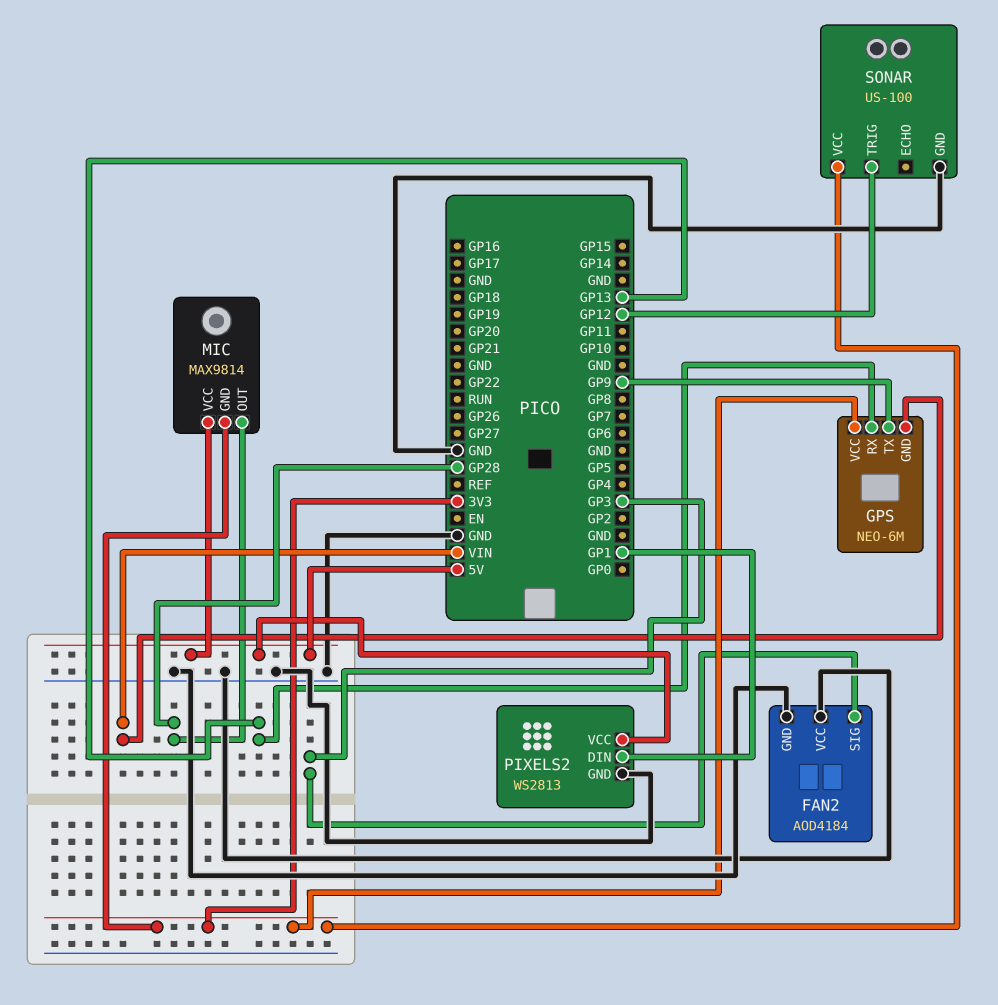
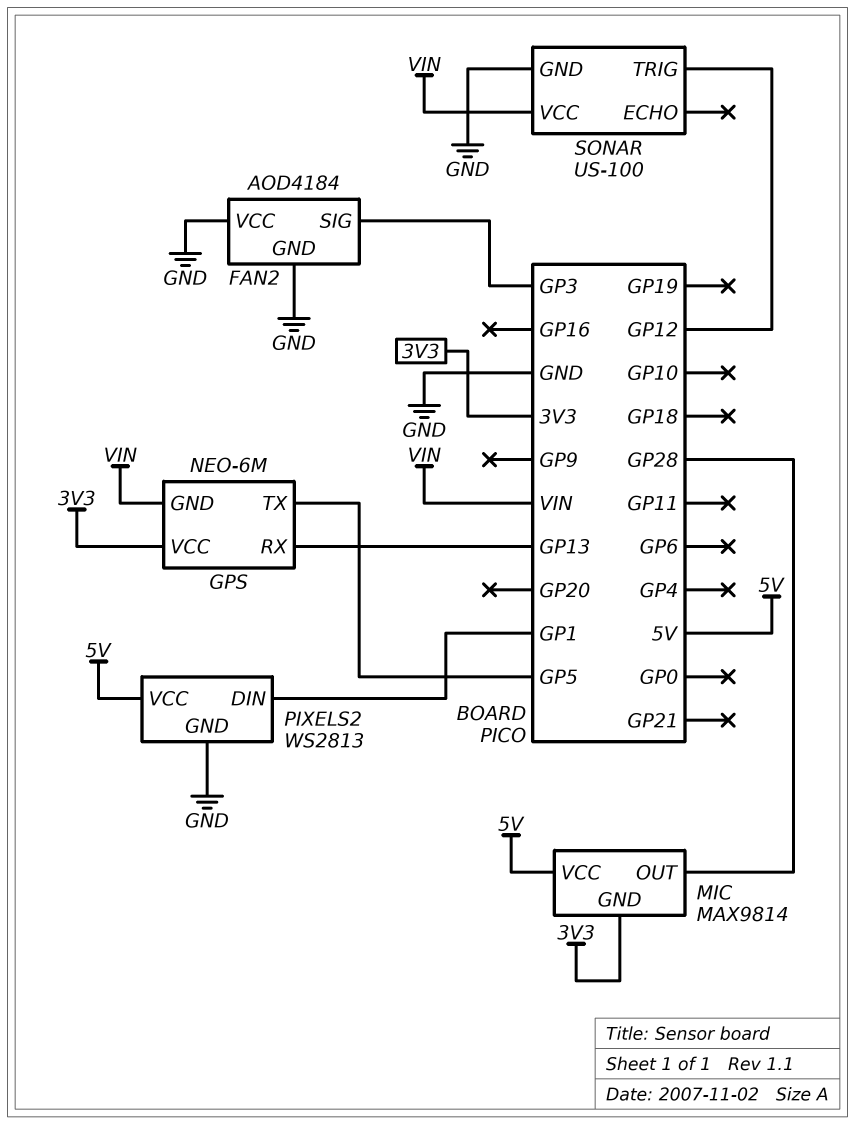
GPS pin TX: GP9 -> GP5
SONAR pin VCC: 3V3 -> VIN

